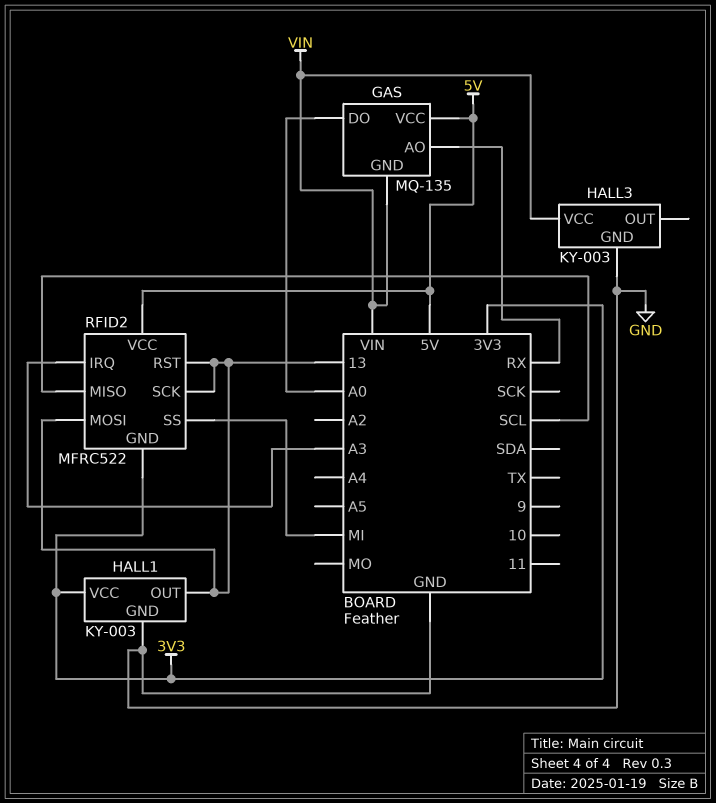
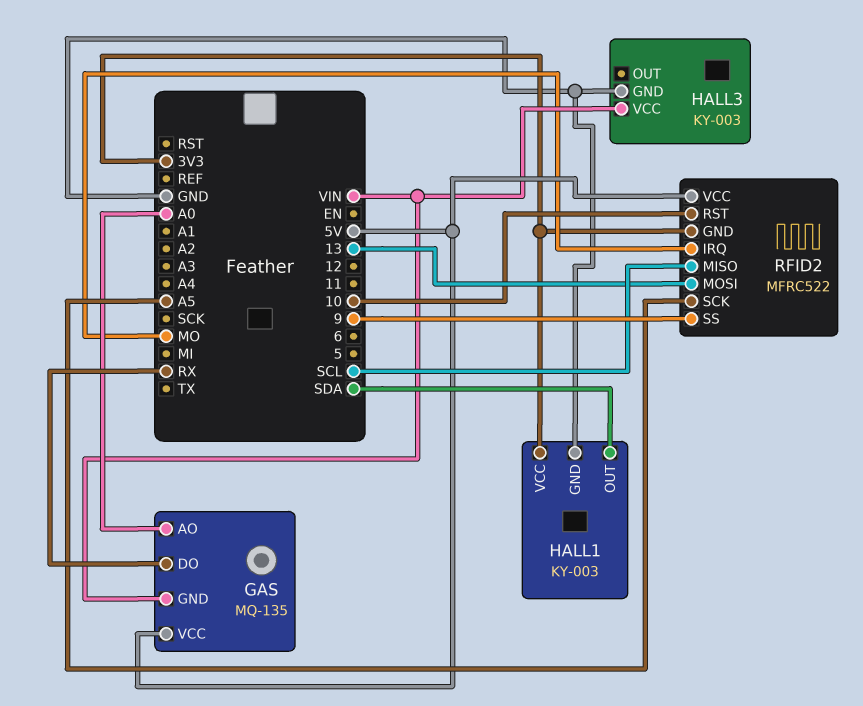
GAS pin AO: RX -> A0
GAS pin DO: A0 -> RX
HALL1 pin OUT: 13 -> SDA
RFID2 pin IRQ: A3 -> MO
RFID2 pin RST: 13 -> 10
RFID2 pin SCK: 13 -> A5
RFID2 pin SS: MI -> 9

